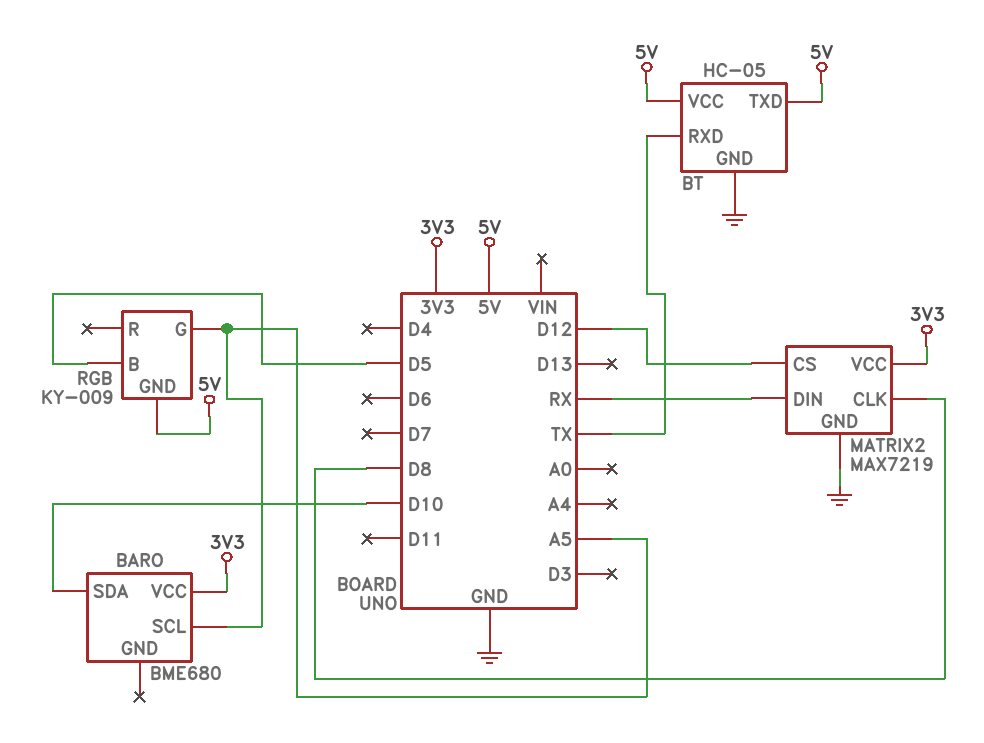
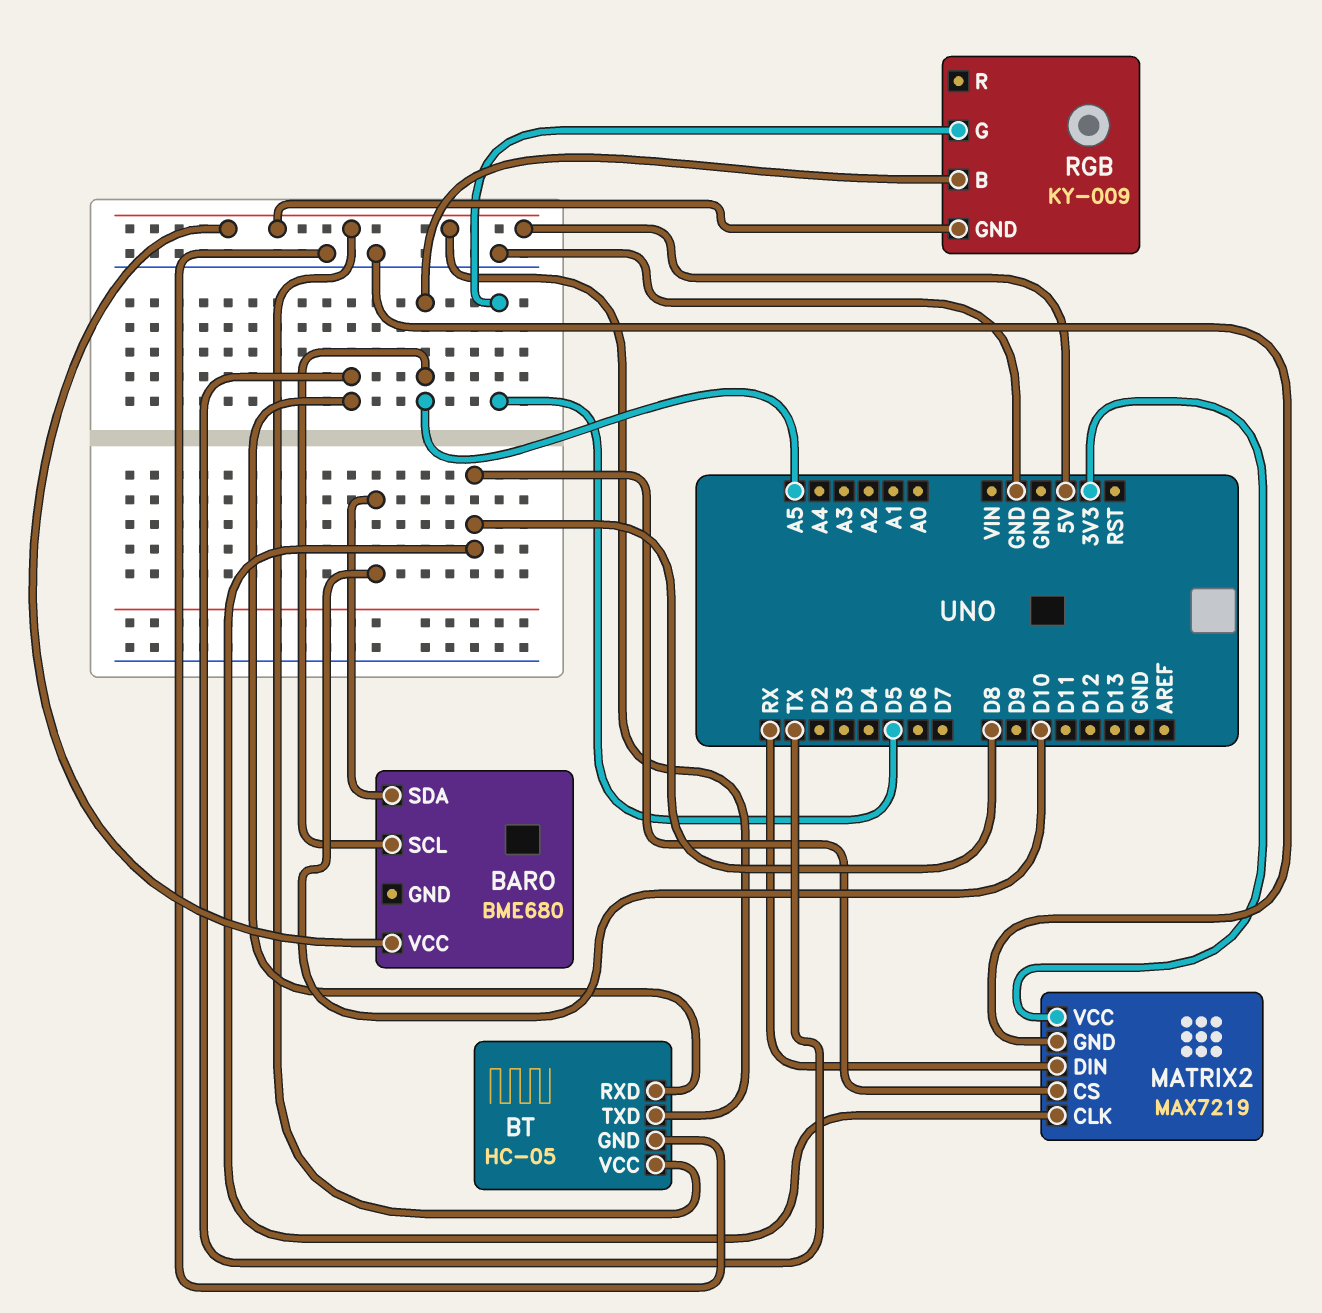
BARO pin VCC: 3V3 -> 5V
MATRIX2 pin CS: D12 -> D8
RGB pin B: D5 -> A5
RGB pin G: A5 -> D5

